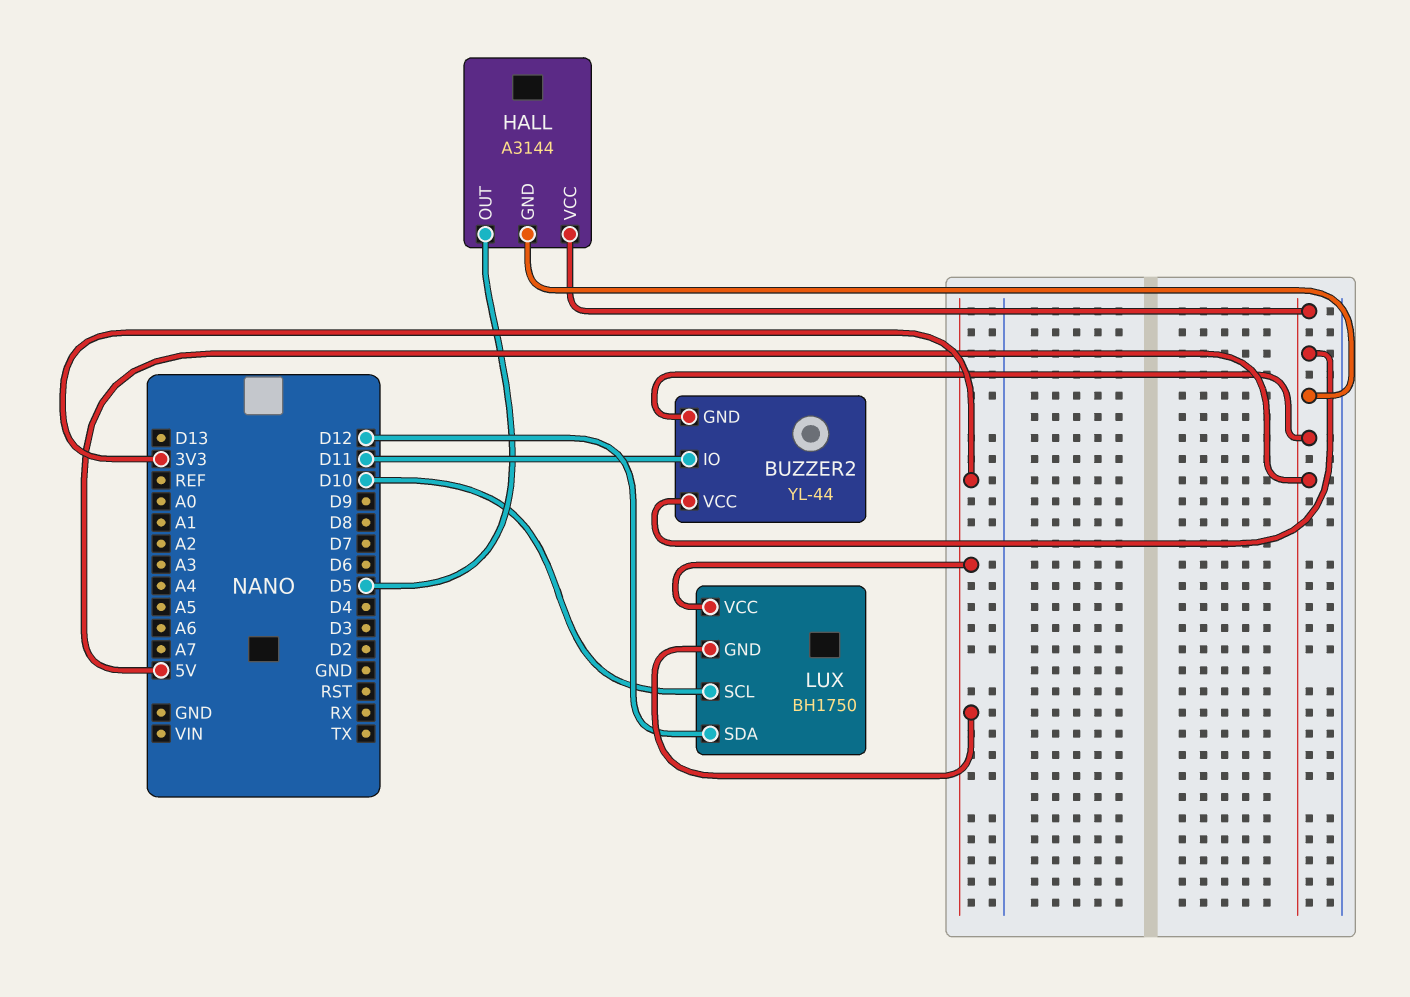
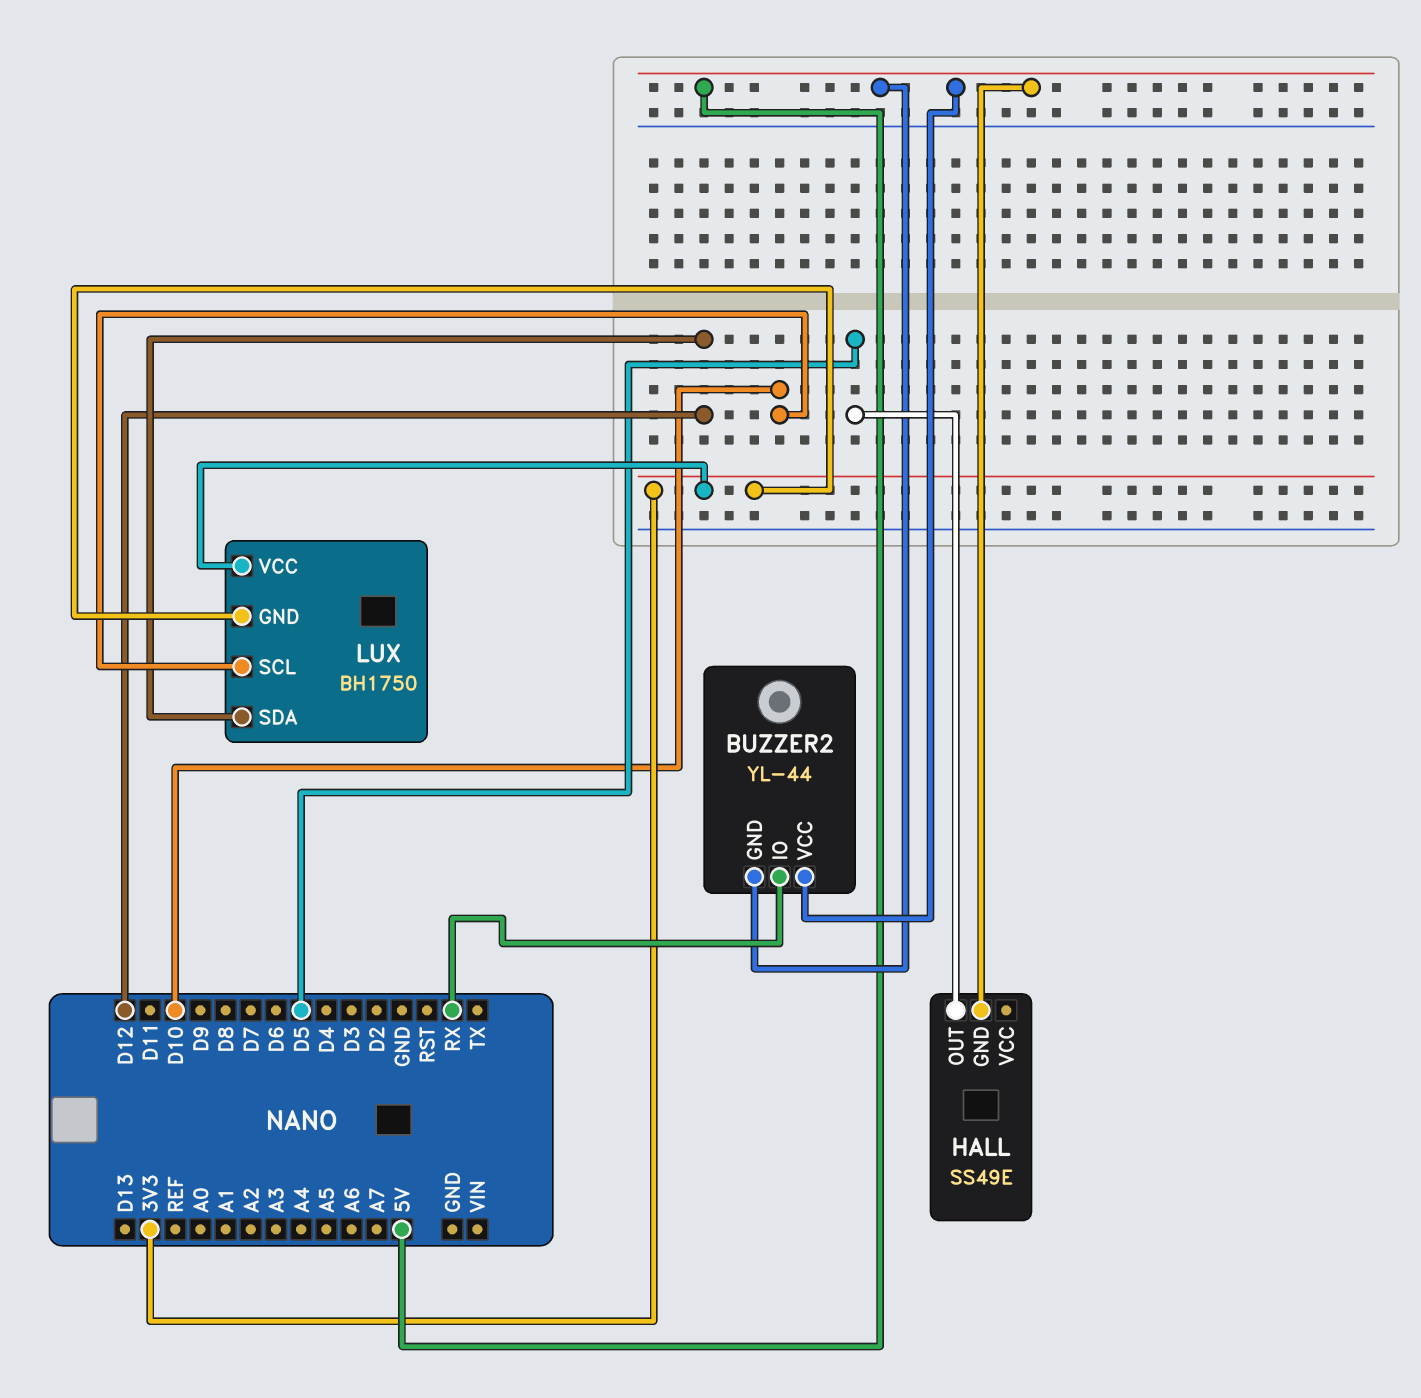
BUZZER2 pin IO: D11 -> RX
HALL: A3144 -> SS49E
HALL pin VCC: 5V -> none

